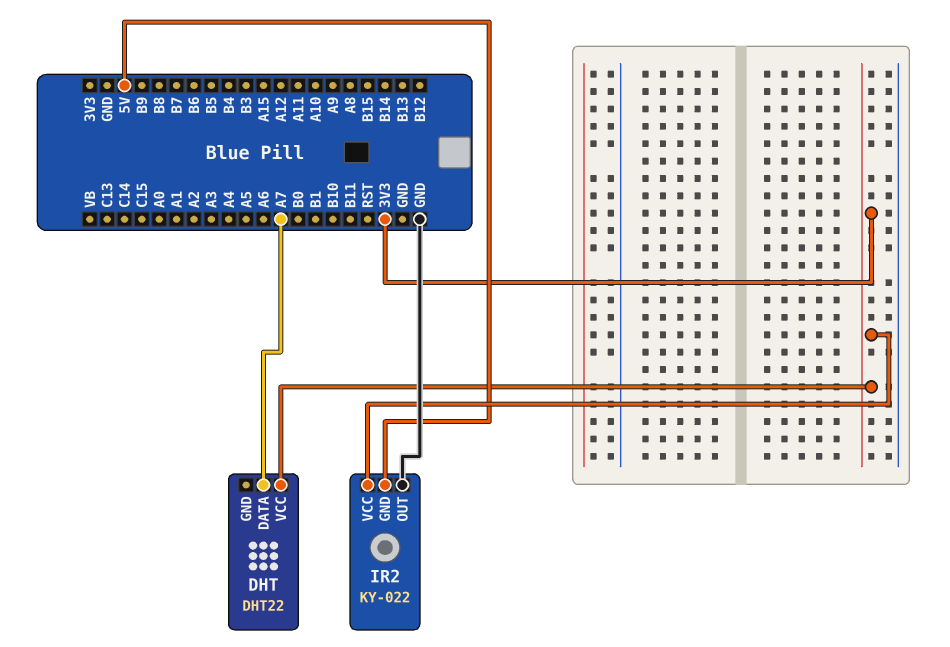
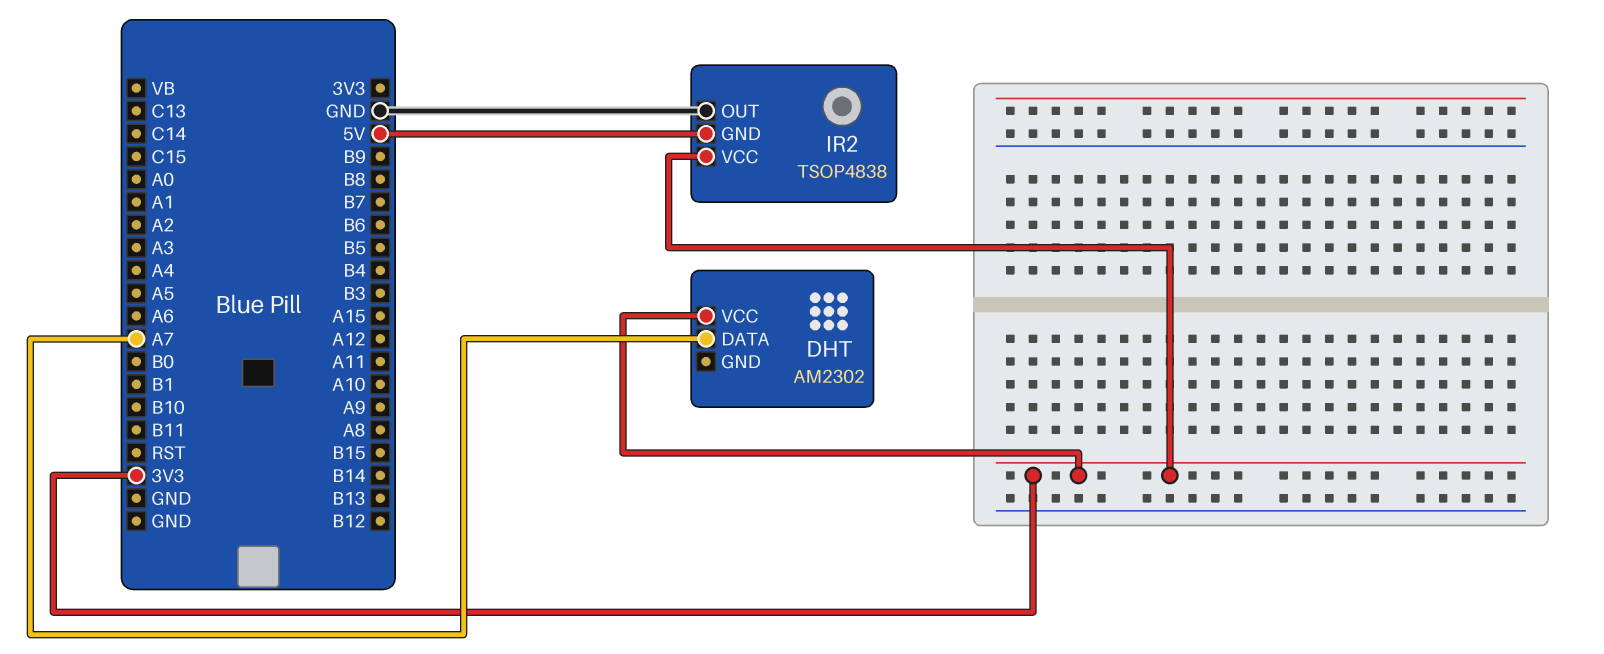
DHT: DHT22 -> AM2302
IR2: KY-022 -> TSOP4838

